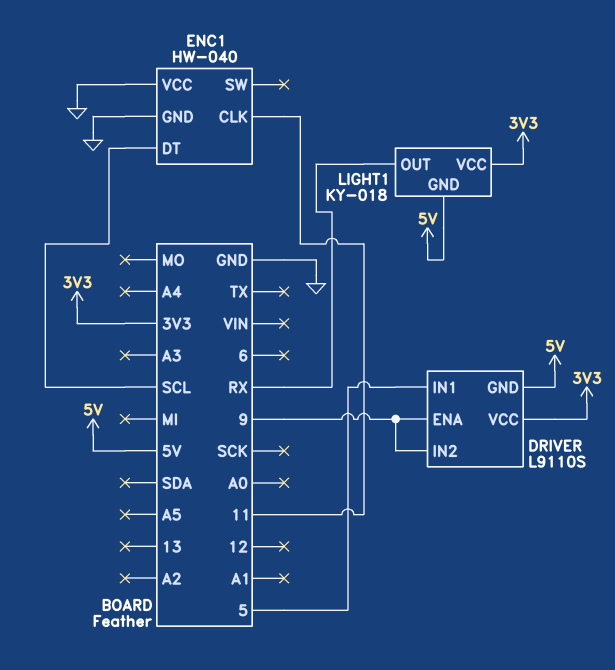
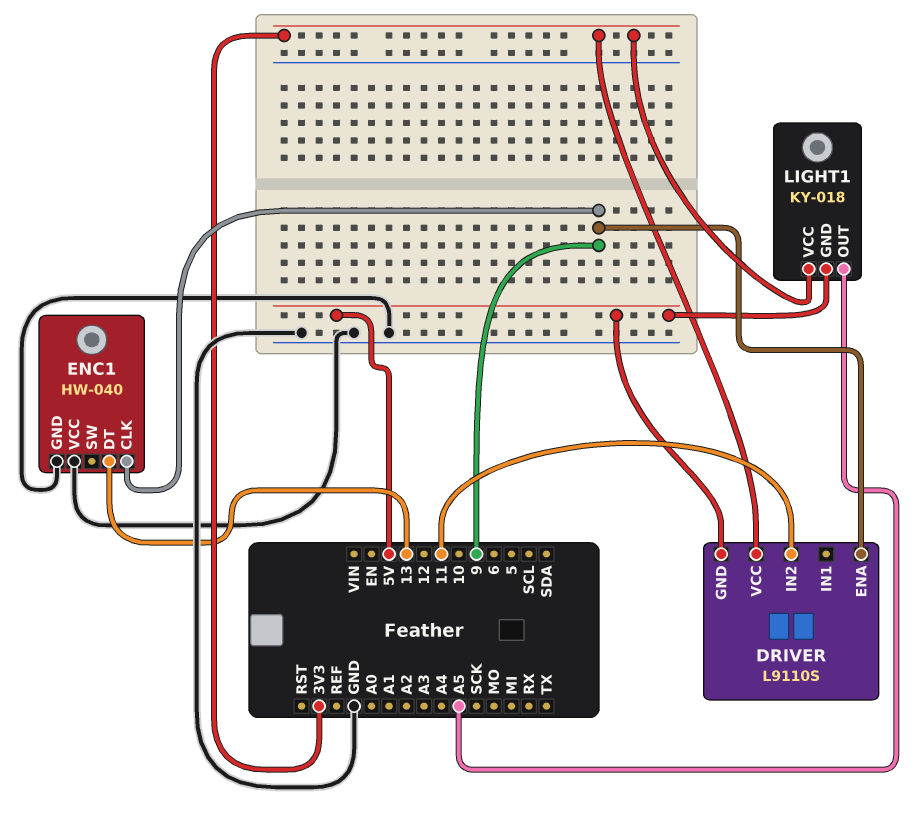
DRIVER pin IN1: 5 -> none
DRIVER pin IN2: 9 -> 11
ENC1 pin CLK: 11 -> 9
ENC1 pin DT: SCL -> 13
LIGHT1 pin OUT: RX -> A5

